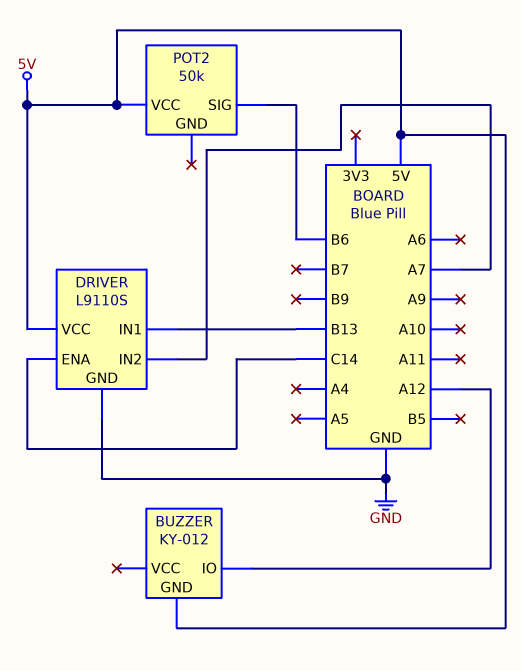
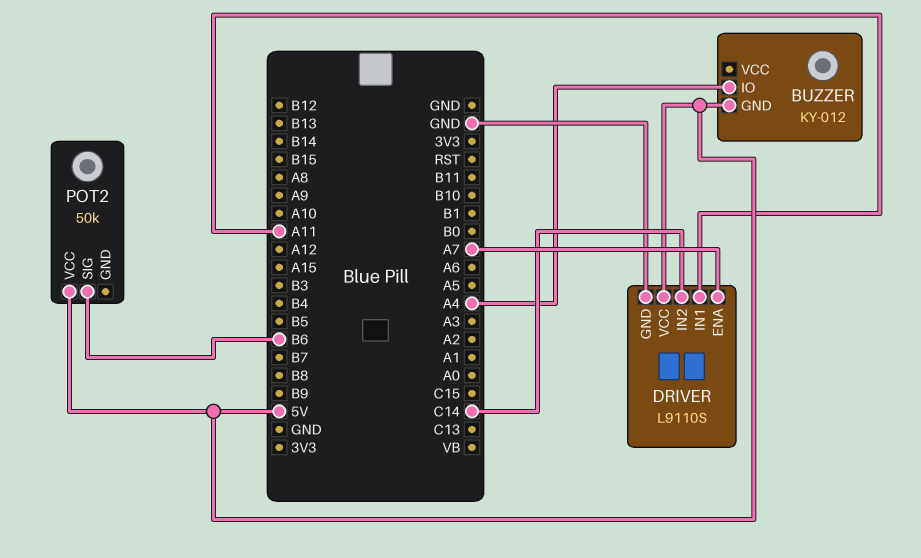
BUZZER pin IO: A12 -> A4
DRIVER pin ENA: C14 -> A7
DRIVER pin IN1: B13 -> A11
DRIVER pin IN2: A7 -> C14

